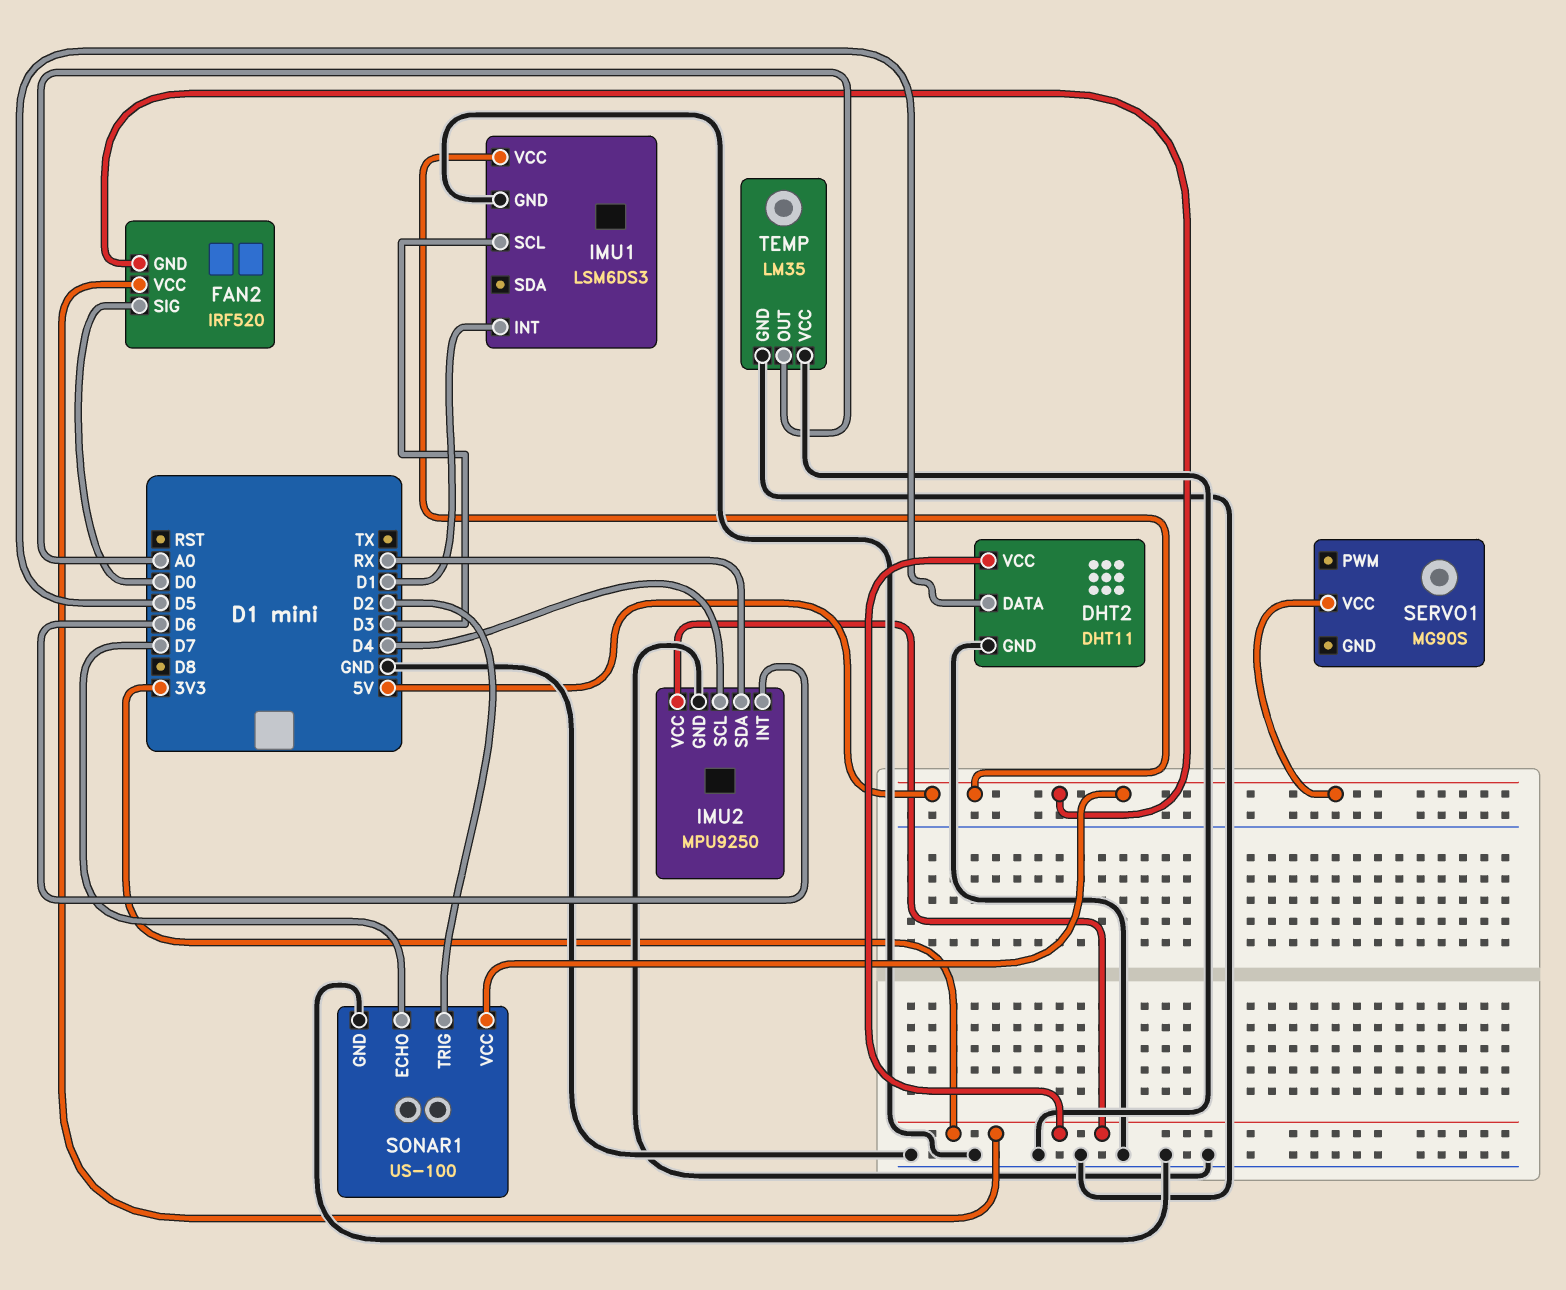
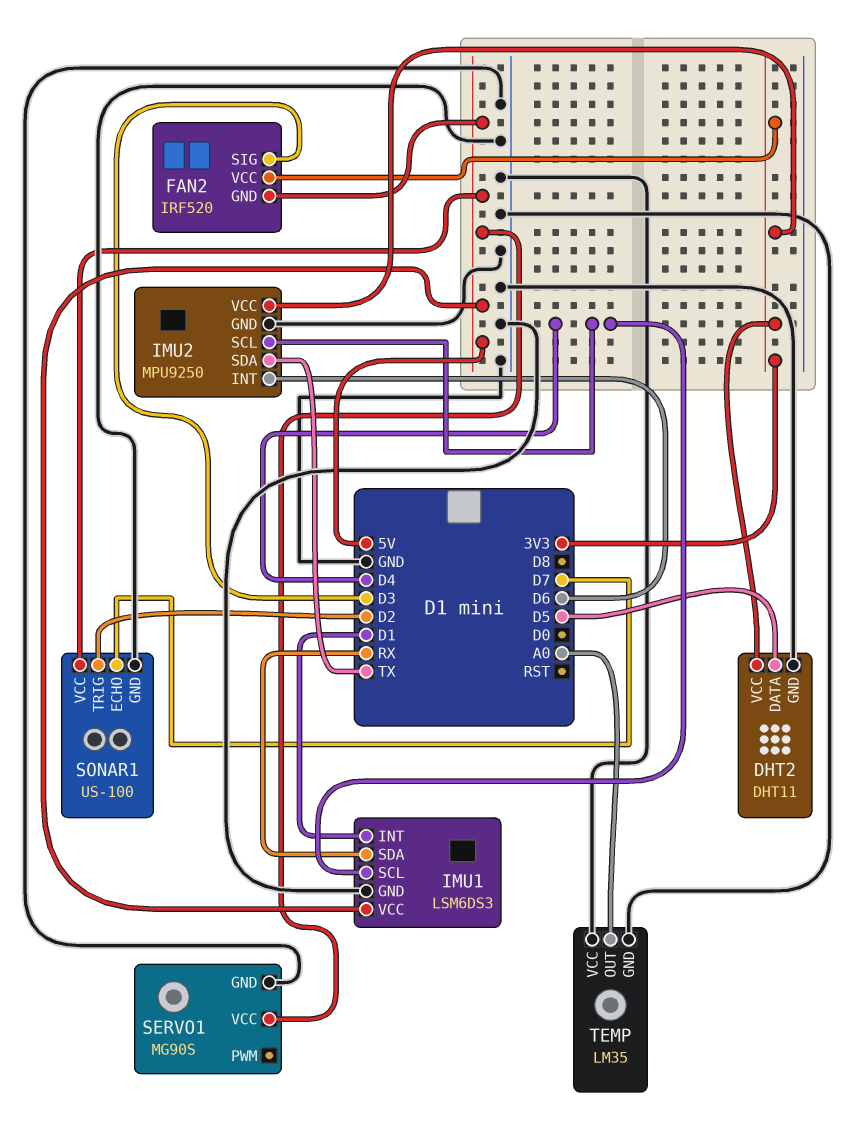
FAN2 pin SIG: D0 -> D3
IMU1 pin SCL: D3 -> D4
IMU1 pin SDA: none -> RX
IMU2 pin SDA: RX -> TX
SERVO1 pin GND: none -> GND

